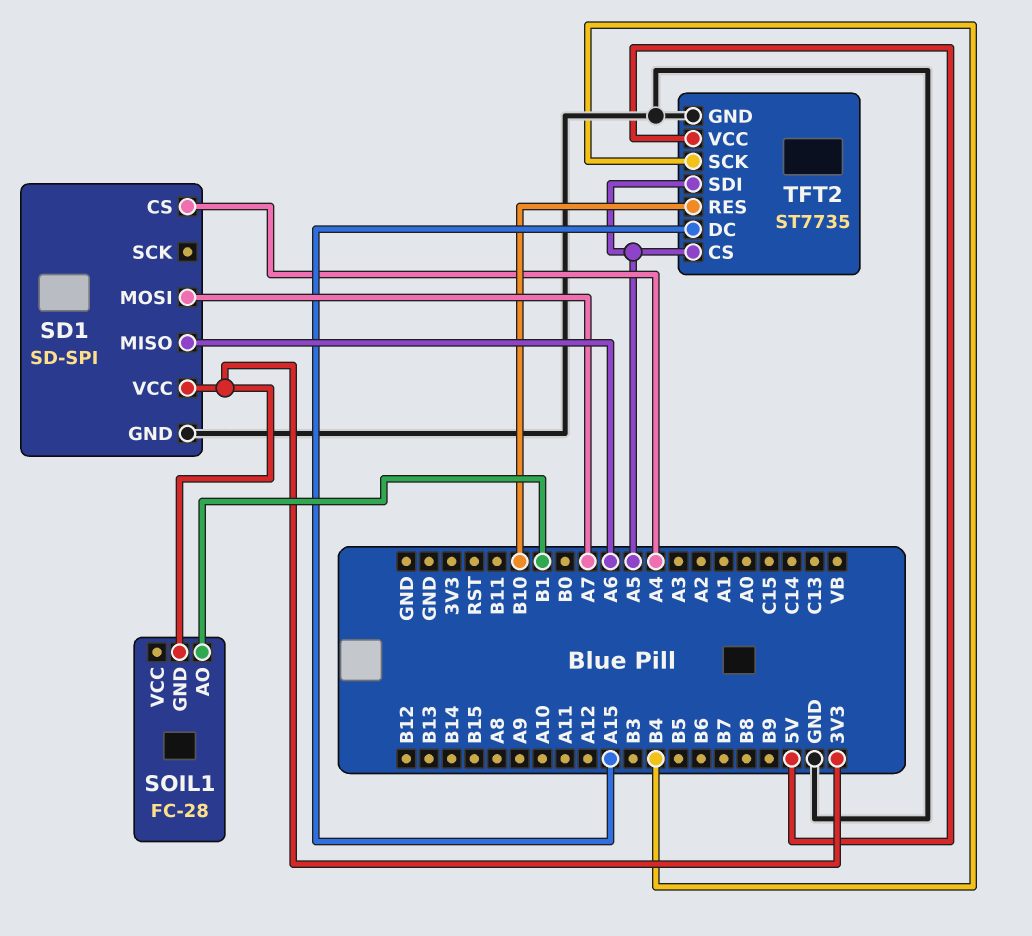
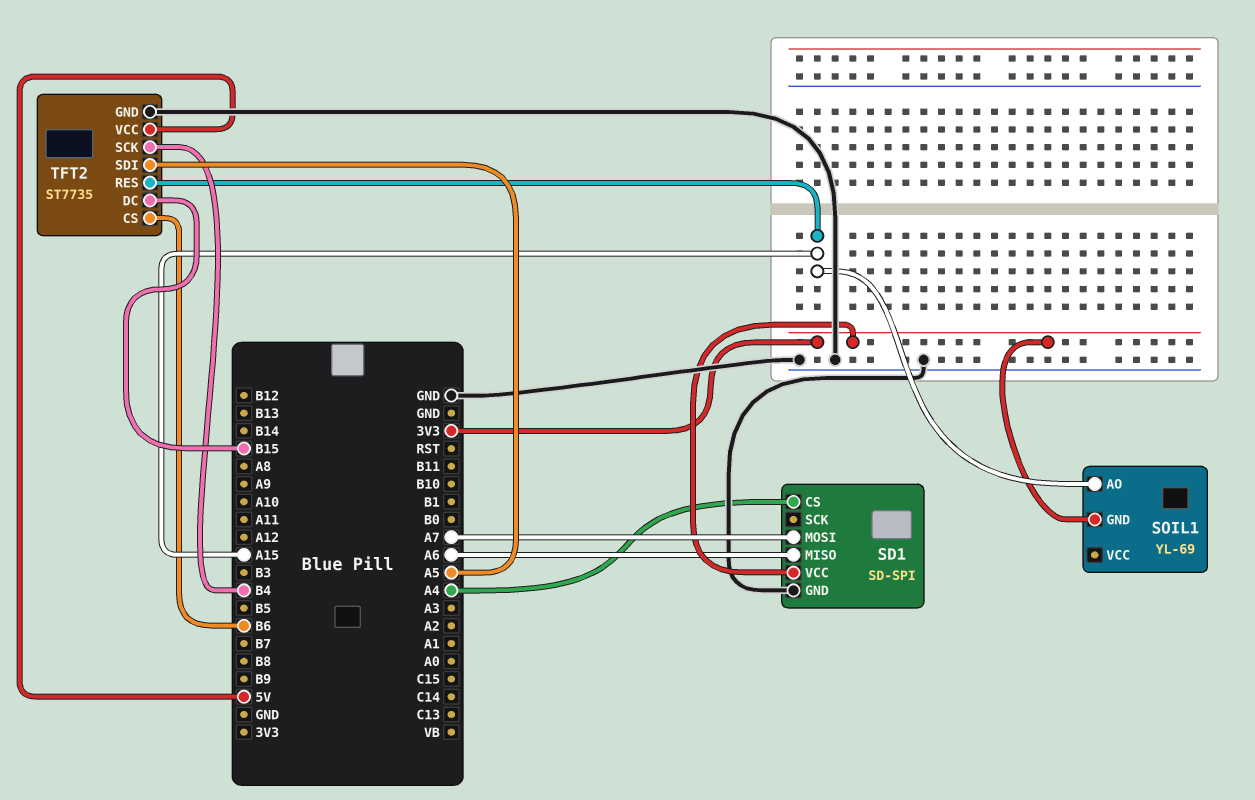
SOIL1: FC-28 -> YL-69
SOIL1 pin AO: B1 -> A15
TFT2 pin CS: A5 -> B6
TFT2 pin DC: A15 -> B15
TFT2 pin RES: B10 -> A15

